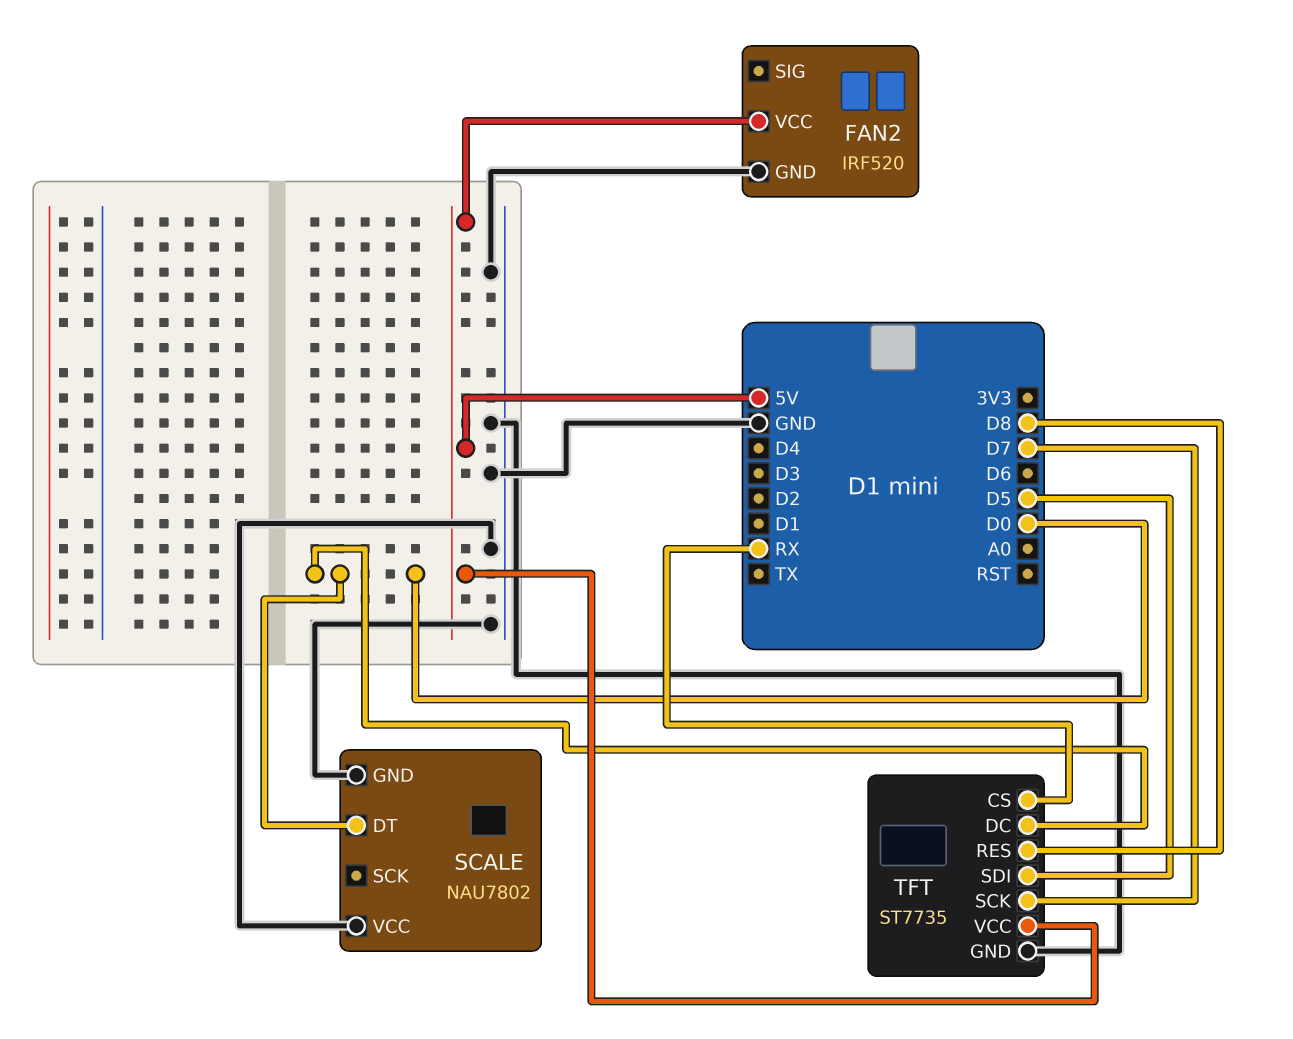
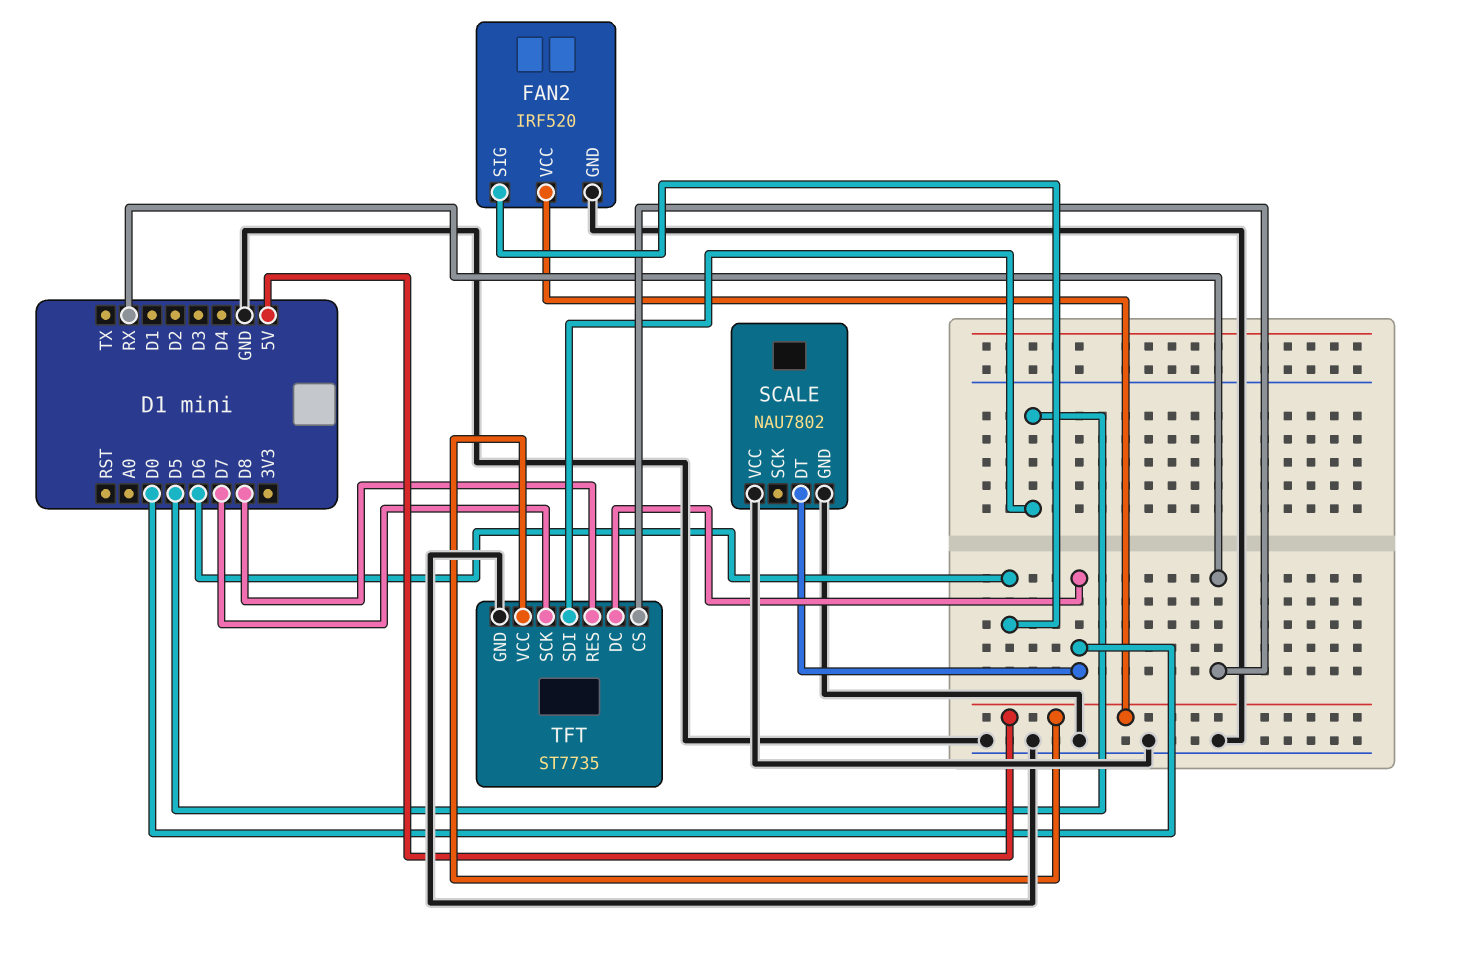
FAN2 pin SIG: none -> D6

